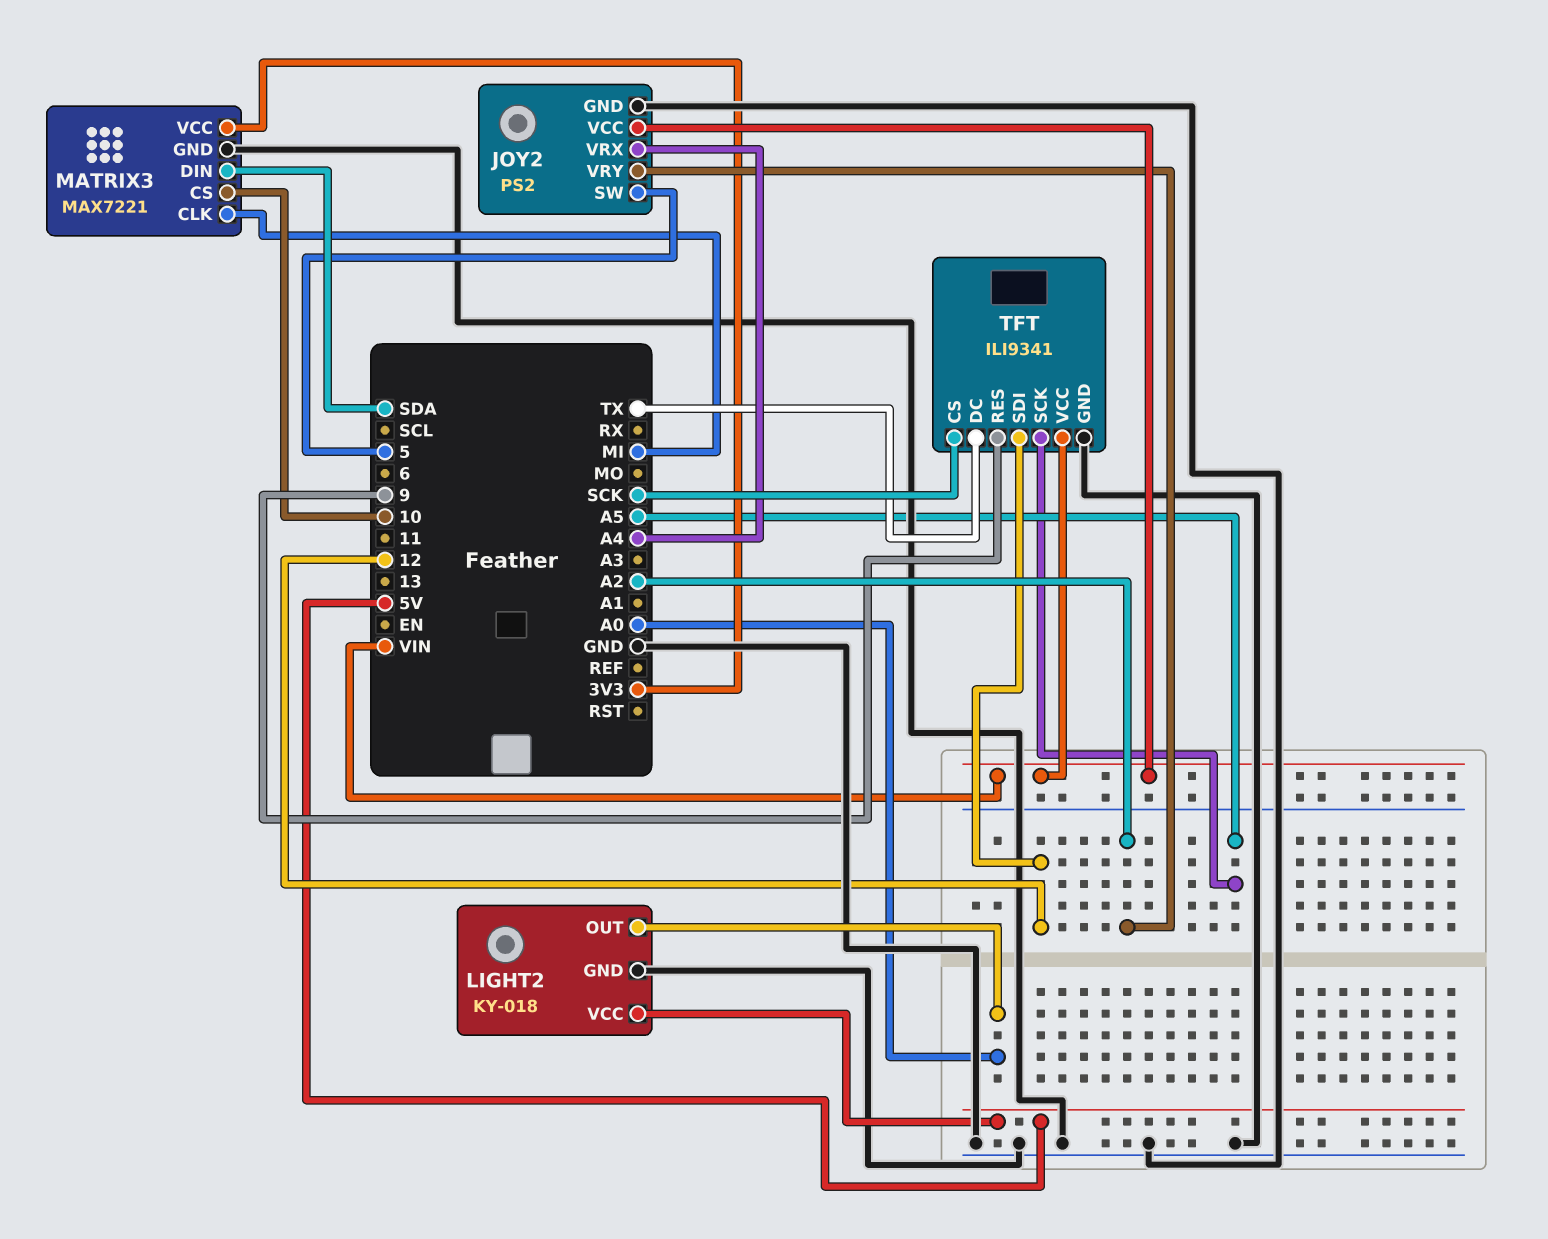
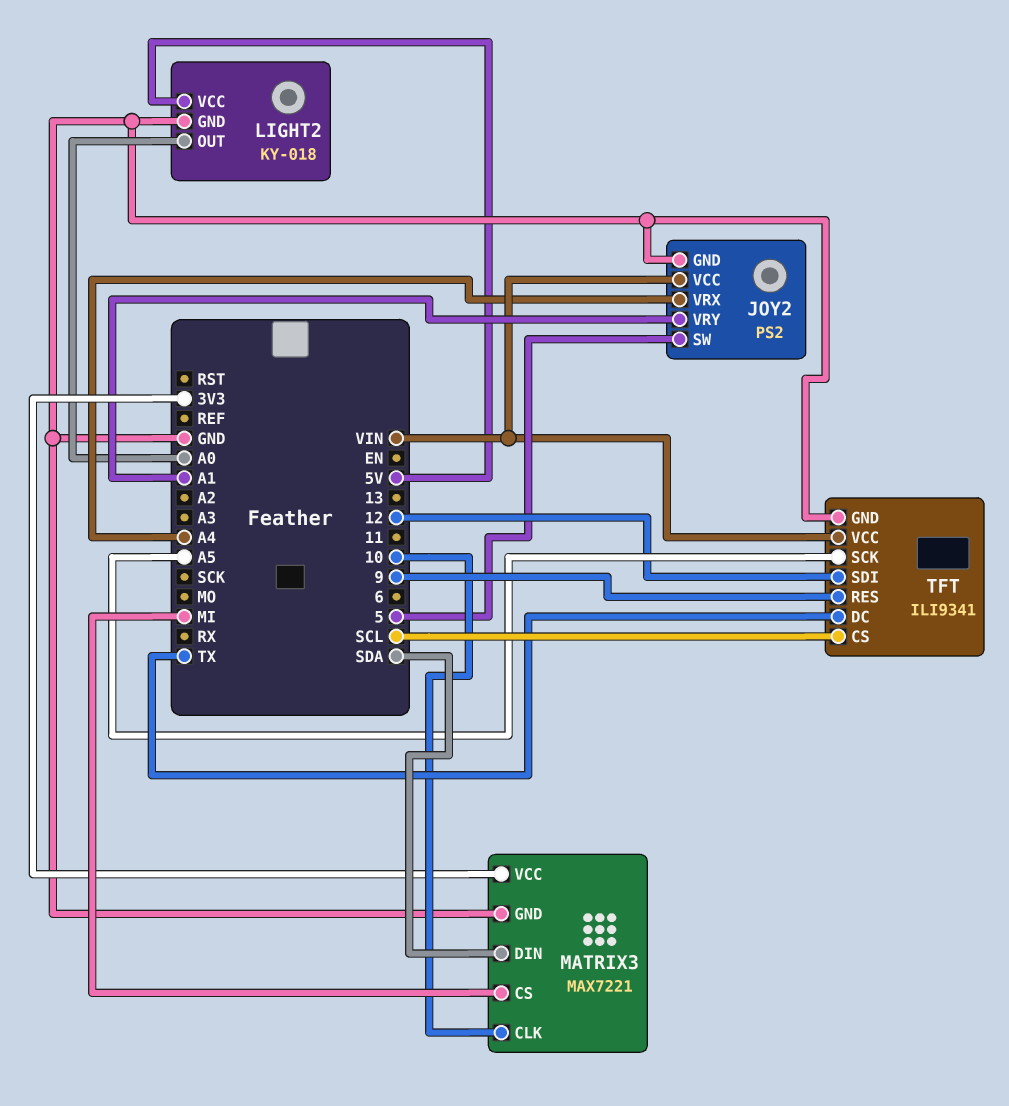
JOY2 pin VRY: A2 -> A1
MATRIX3 pin CLK: MI -> 10
MATRIX3 pin CS: 10 -> MI
TFT pin CS: SCK -> SCL

